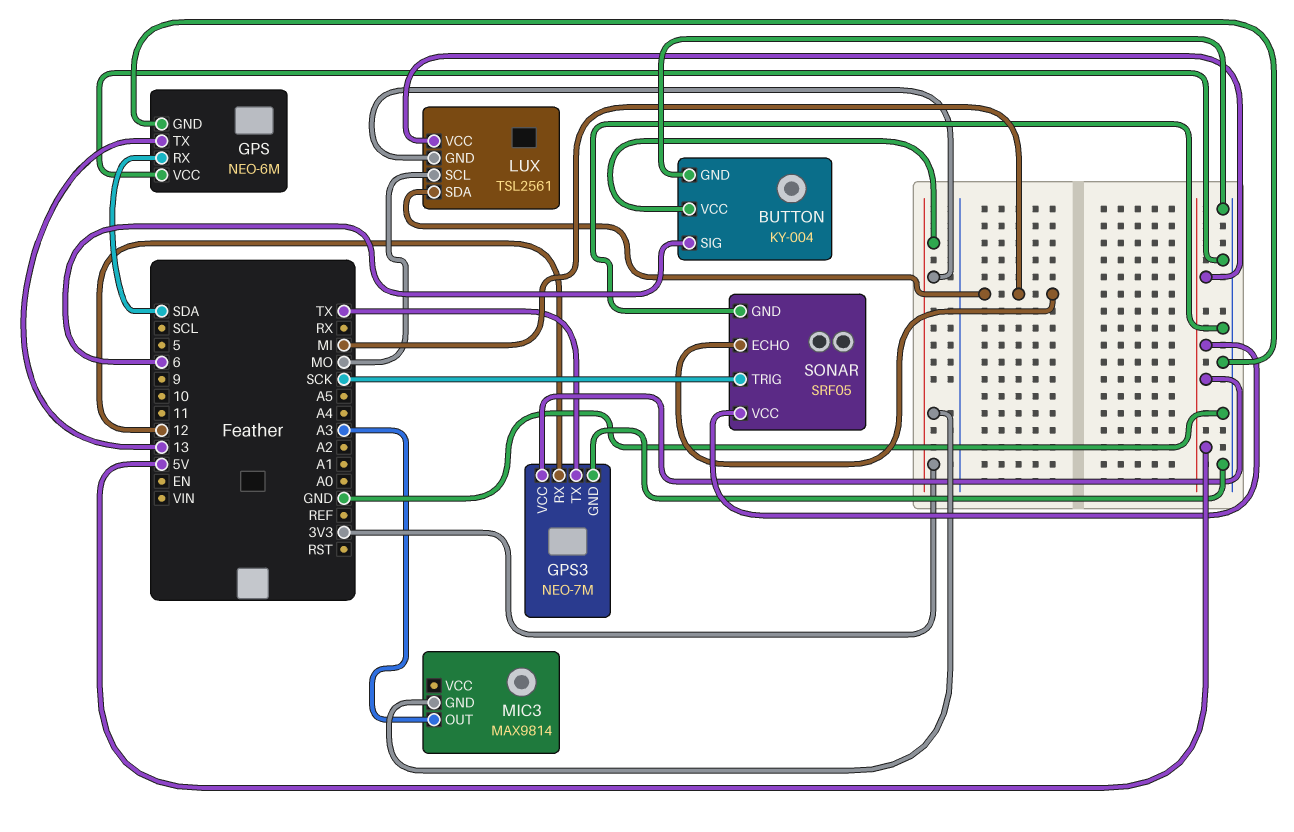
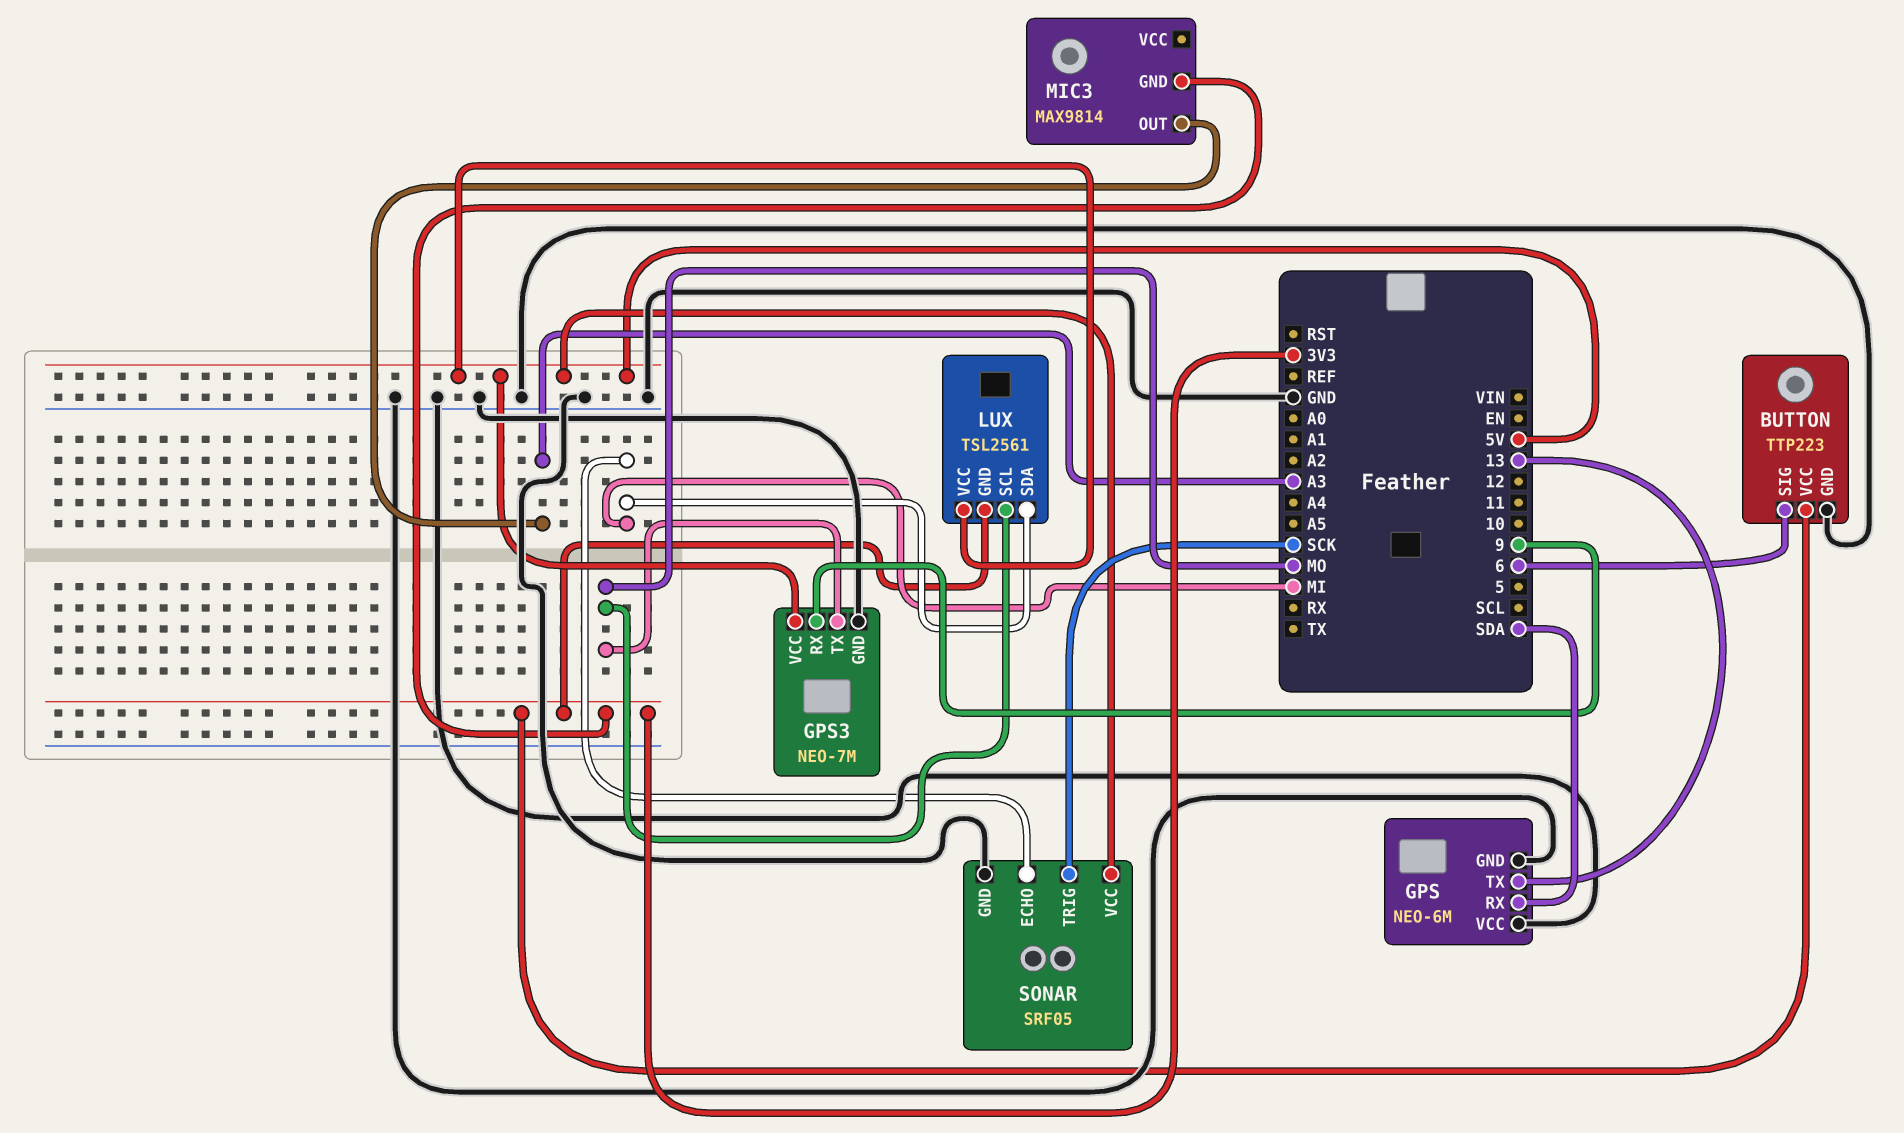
BUTTON: KY-004 -> TTP223
GPS3 pin RX: 12 -> 9
GPS3 pin TX: TX -> MO

